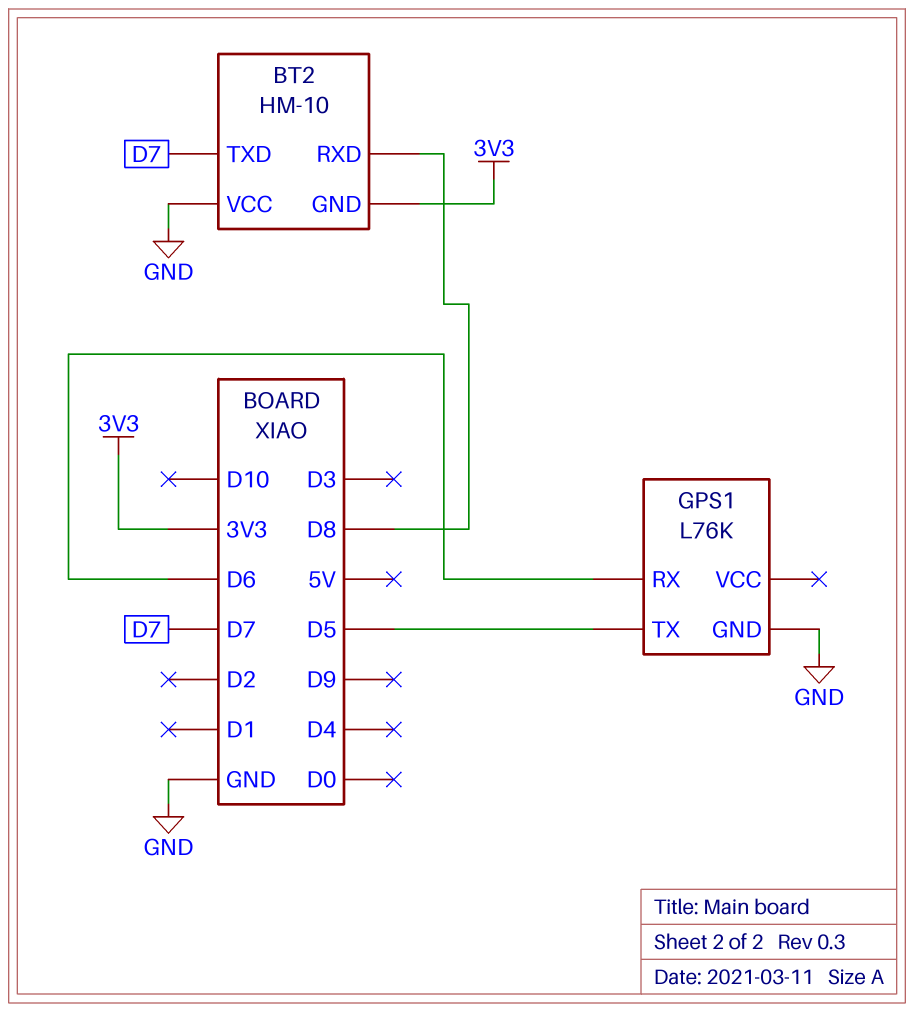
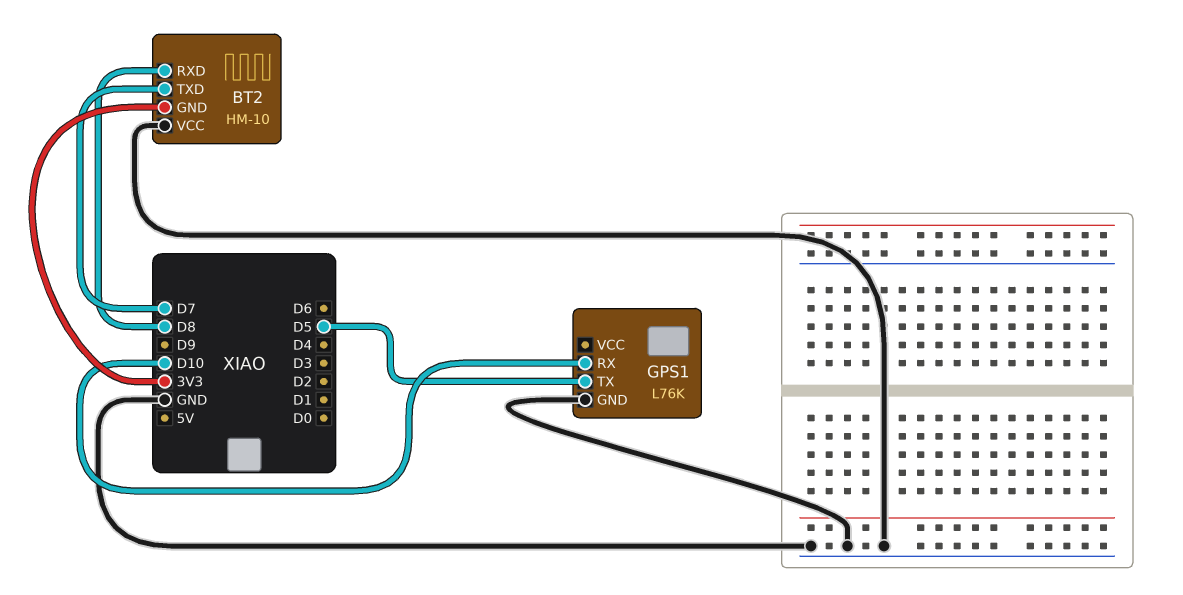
GPS1 pin RX: D6 -> D10

